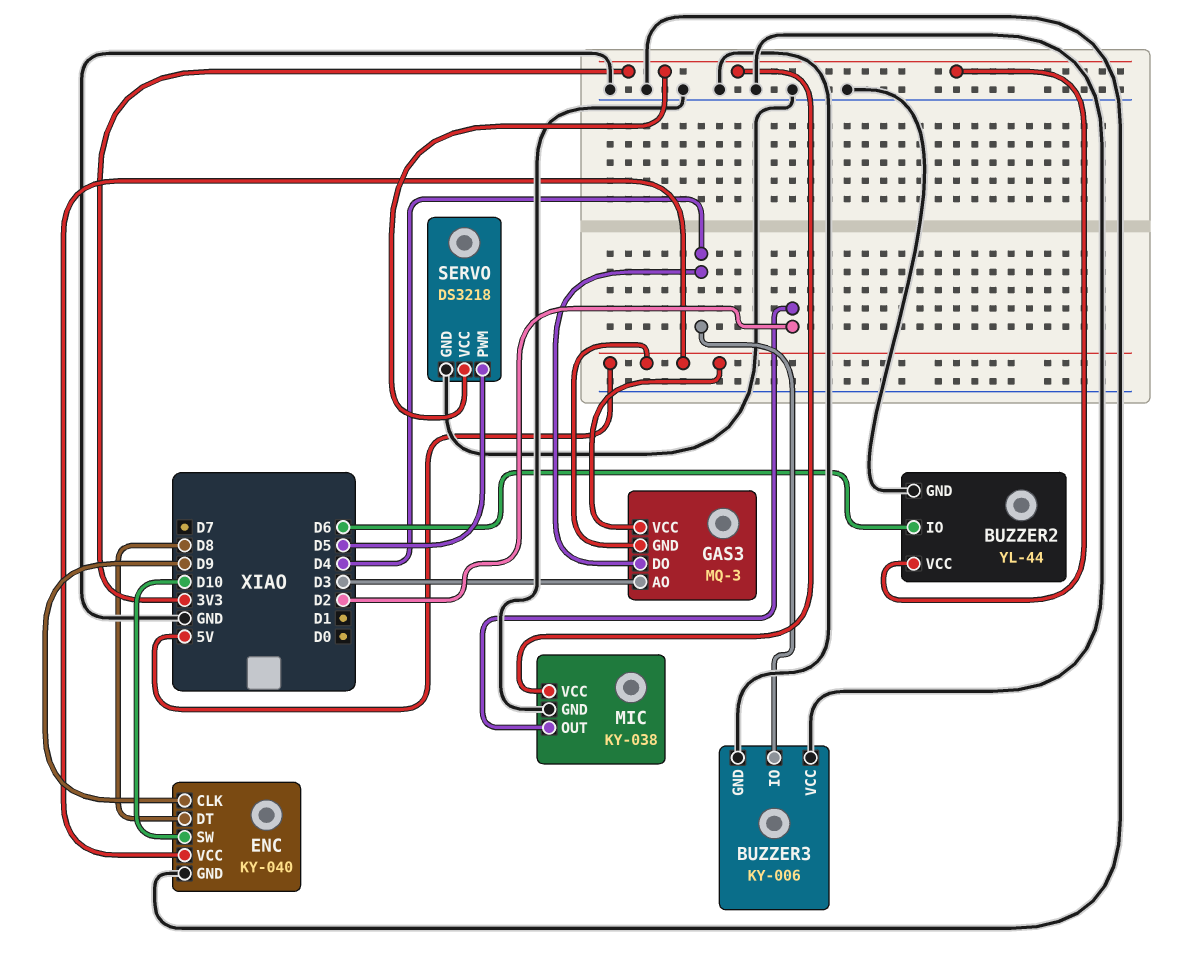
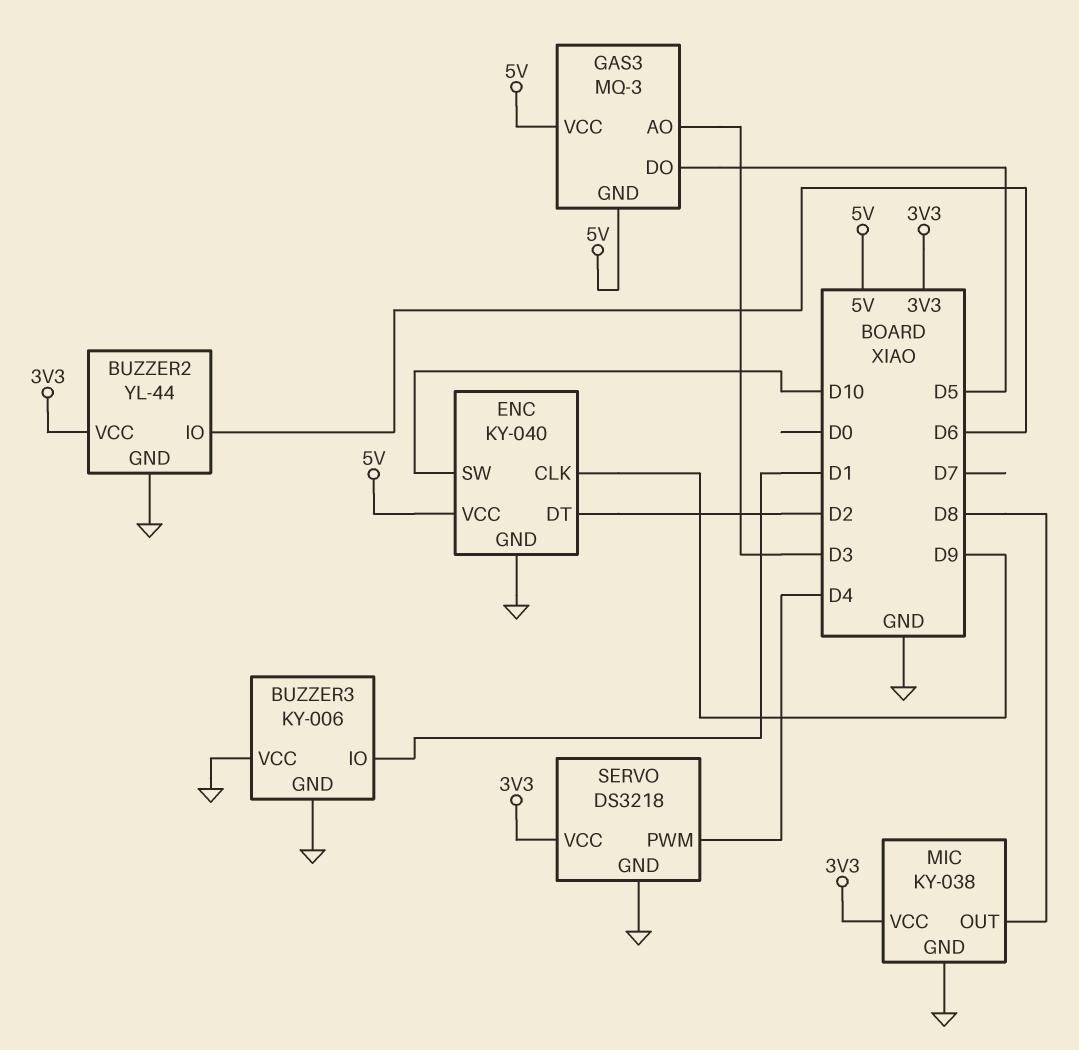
BUZZER3 pin IO: D4 -> D1
ENC pin DT: D8 -> D2
GAS3 pin DO: D4 -> D5
MIC pin OUT: D2 -> D8
SERVO pin PWM: D5 -> D4

